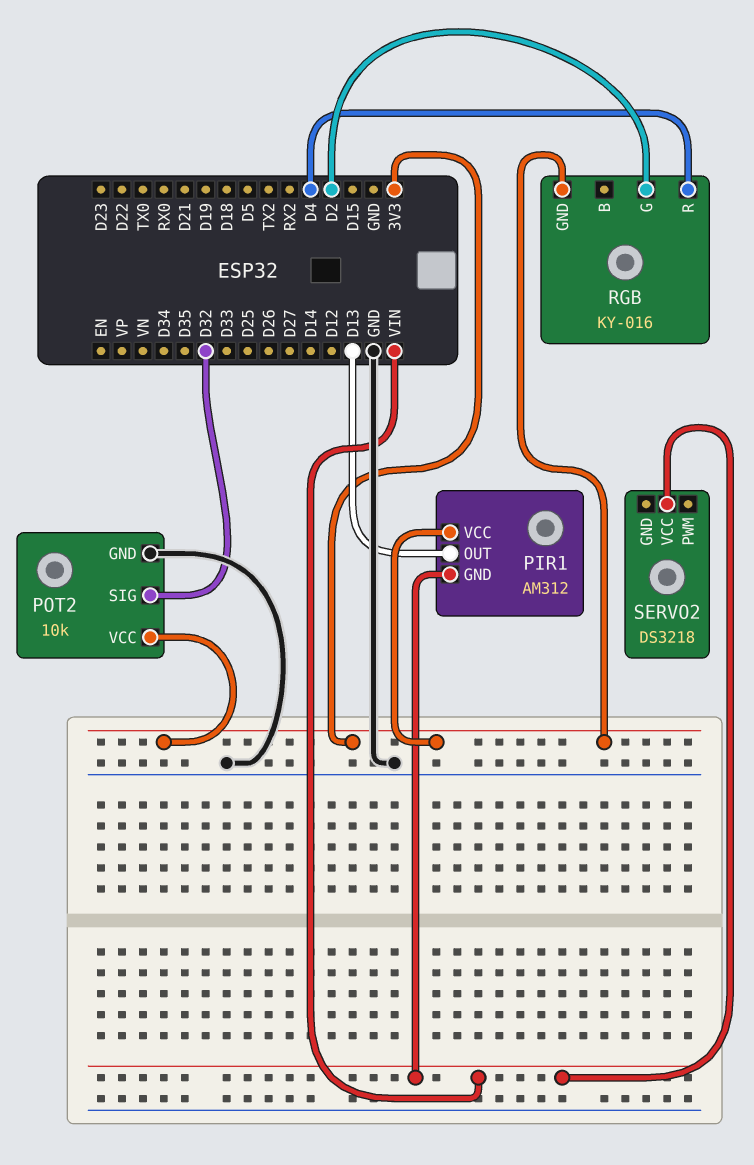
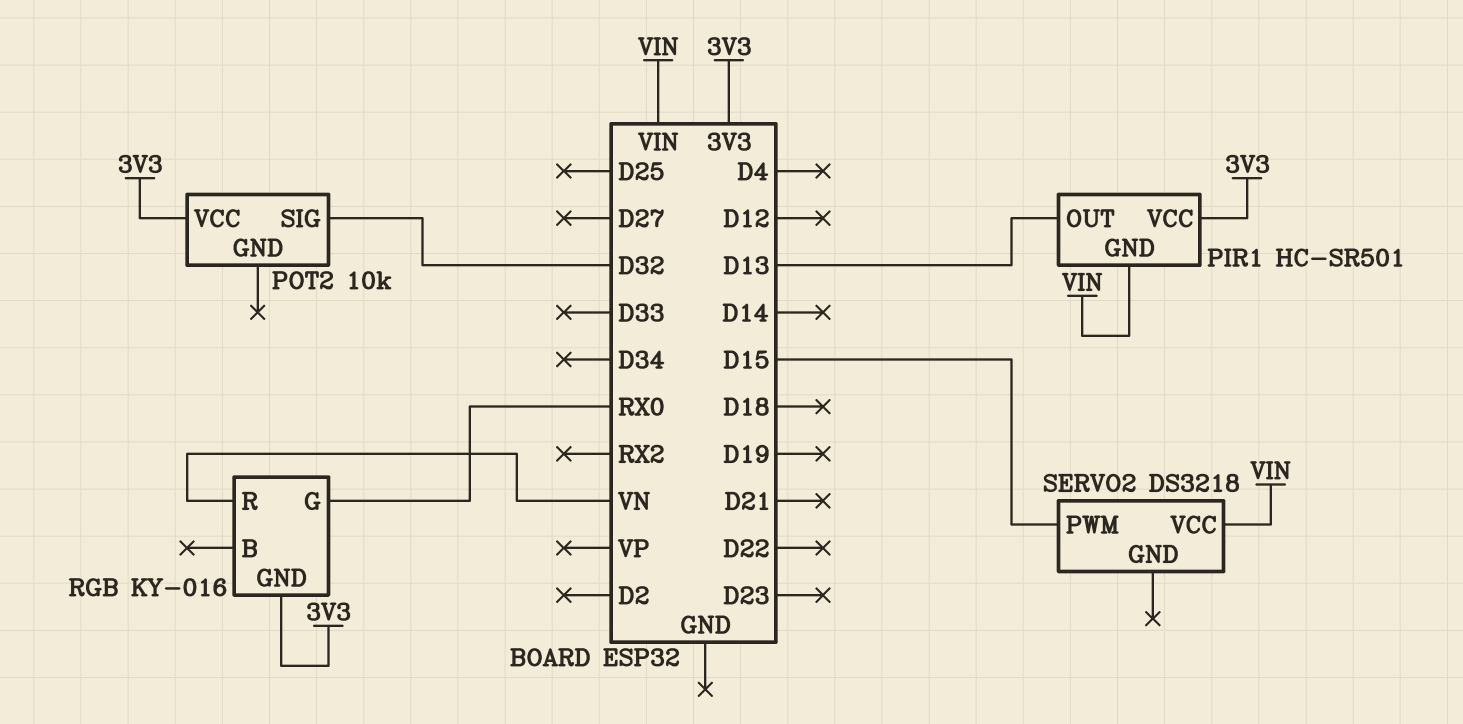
PIR1: AM312 -> HC-SR501
POT2 pin GND: GND -> none
RGB pin G: D2 -> RX0
RGB pin R: D4 -> VN
SERVO2 pin PWM: none -> D15

